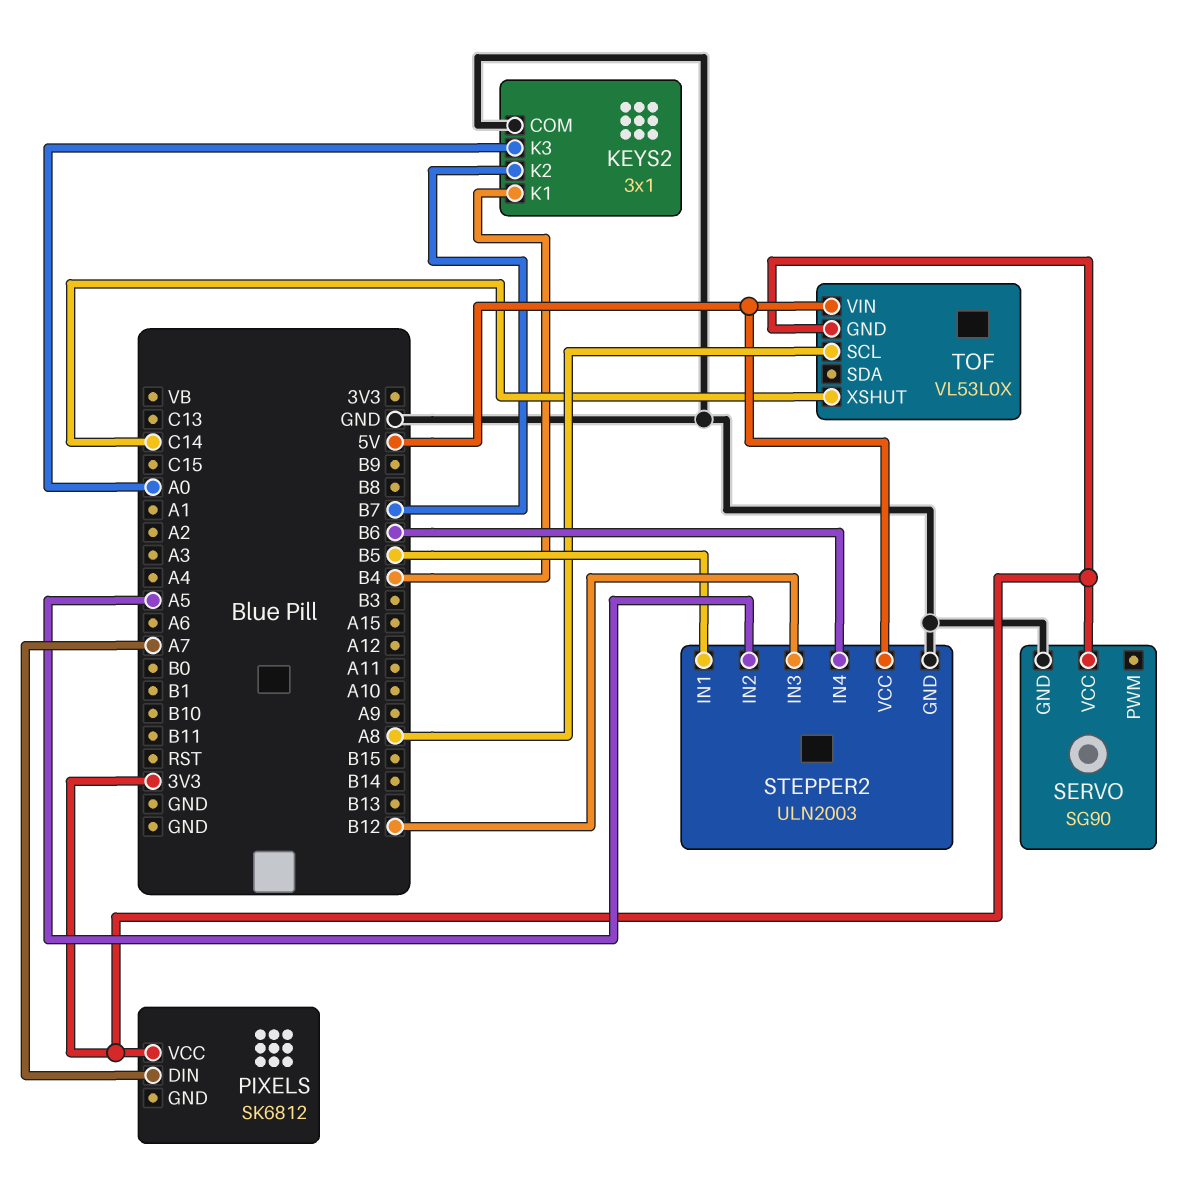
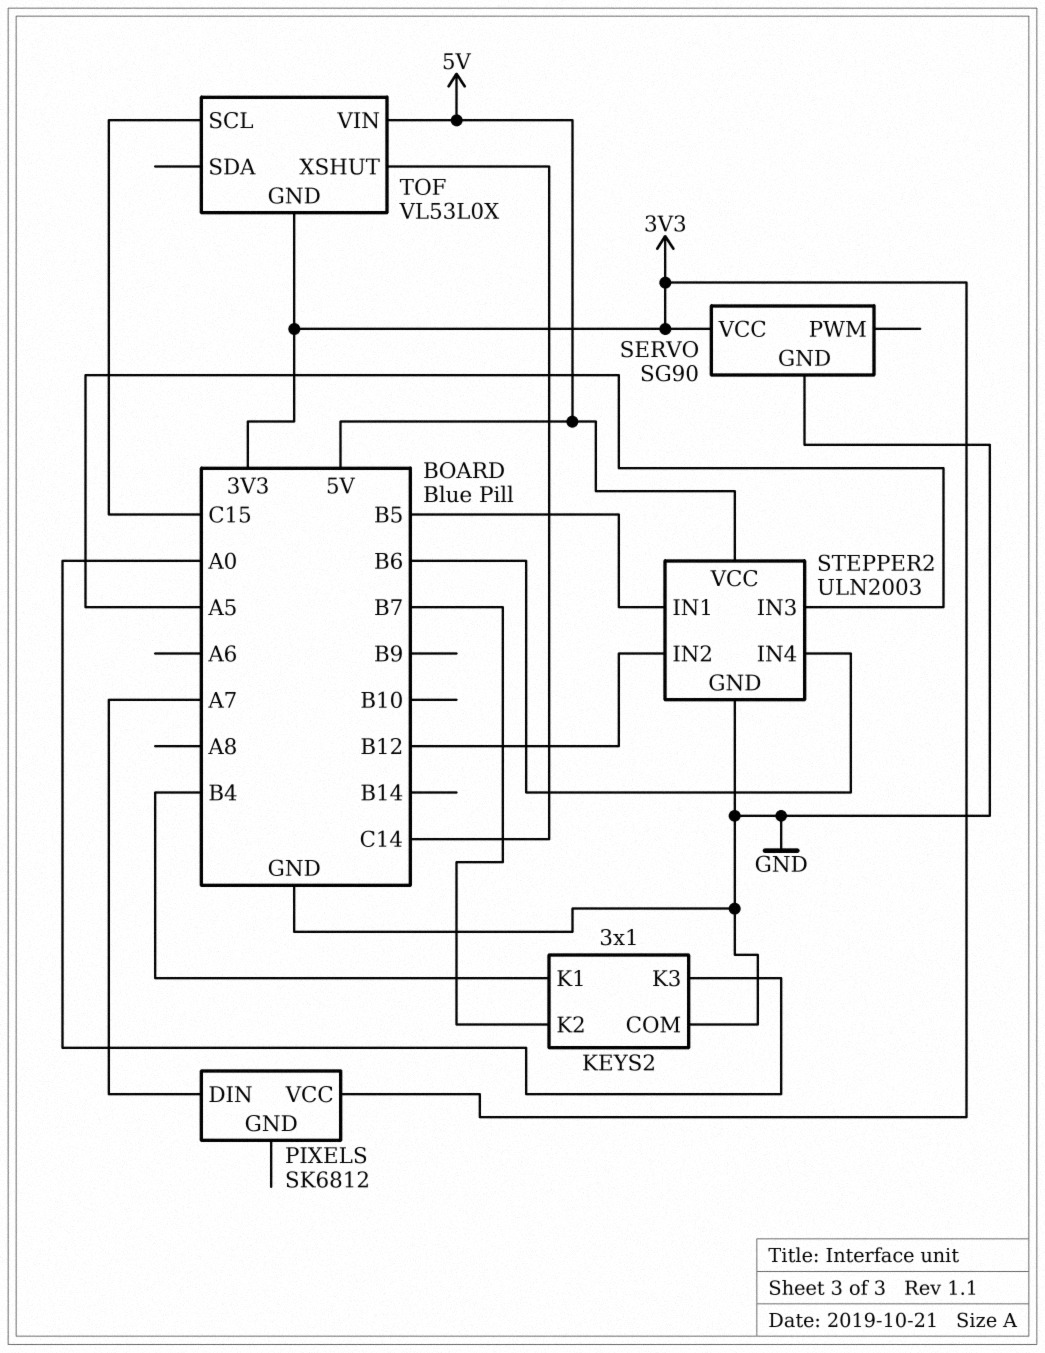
STEPPER2 pin IN2: A5 -> B12
STEPPER2 pin IN3: B12 -> A5
TOF pin SCL: A8 -> C15

